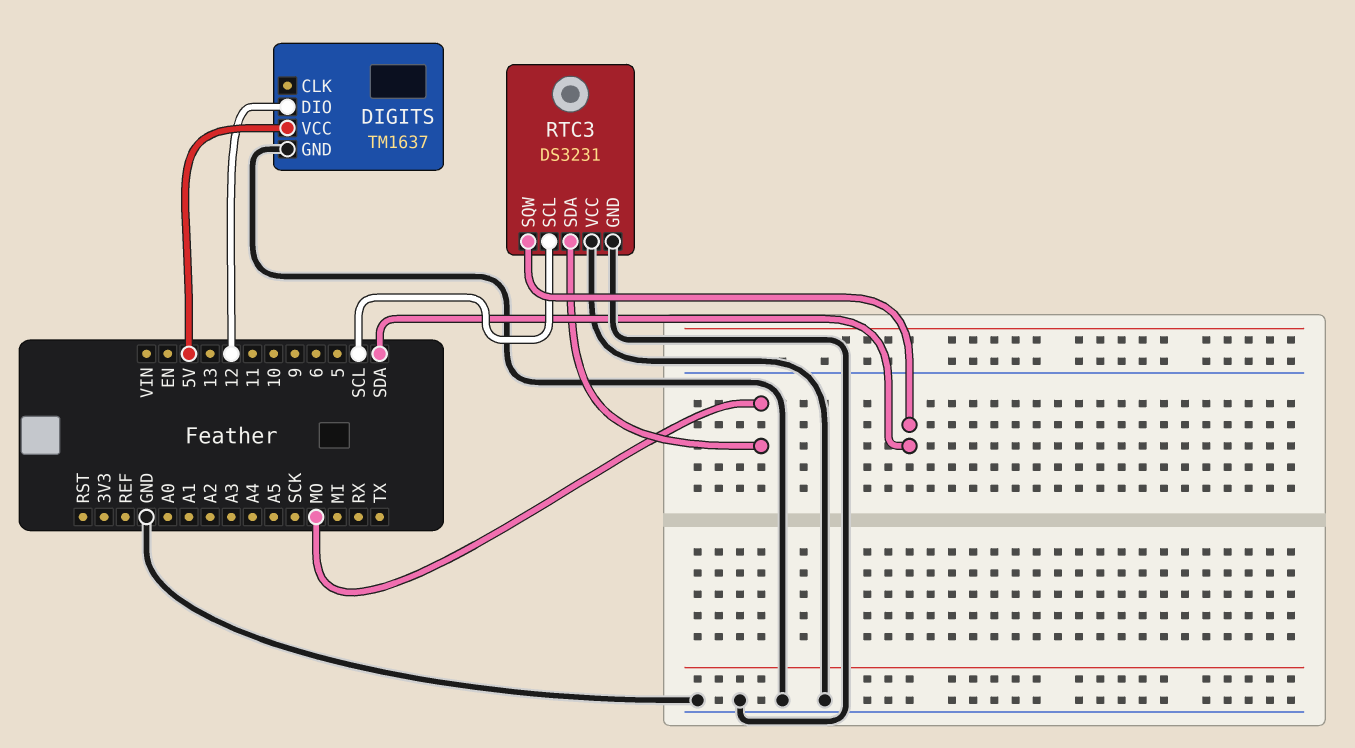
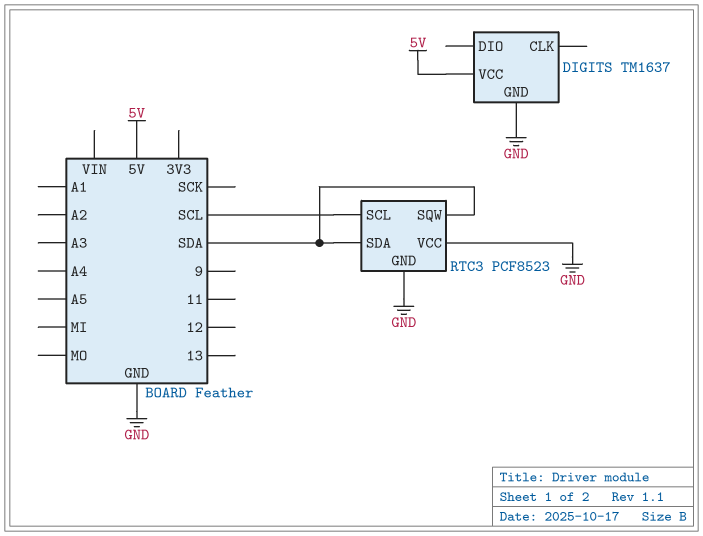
DIGITS pin DIO: 12 -> none
RTC3: DS3231 -> PCF8523
RTC3 pin SDA: MO -> SDA

